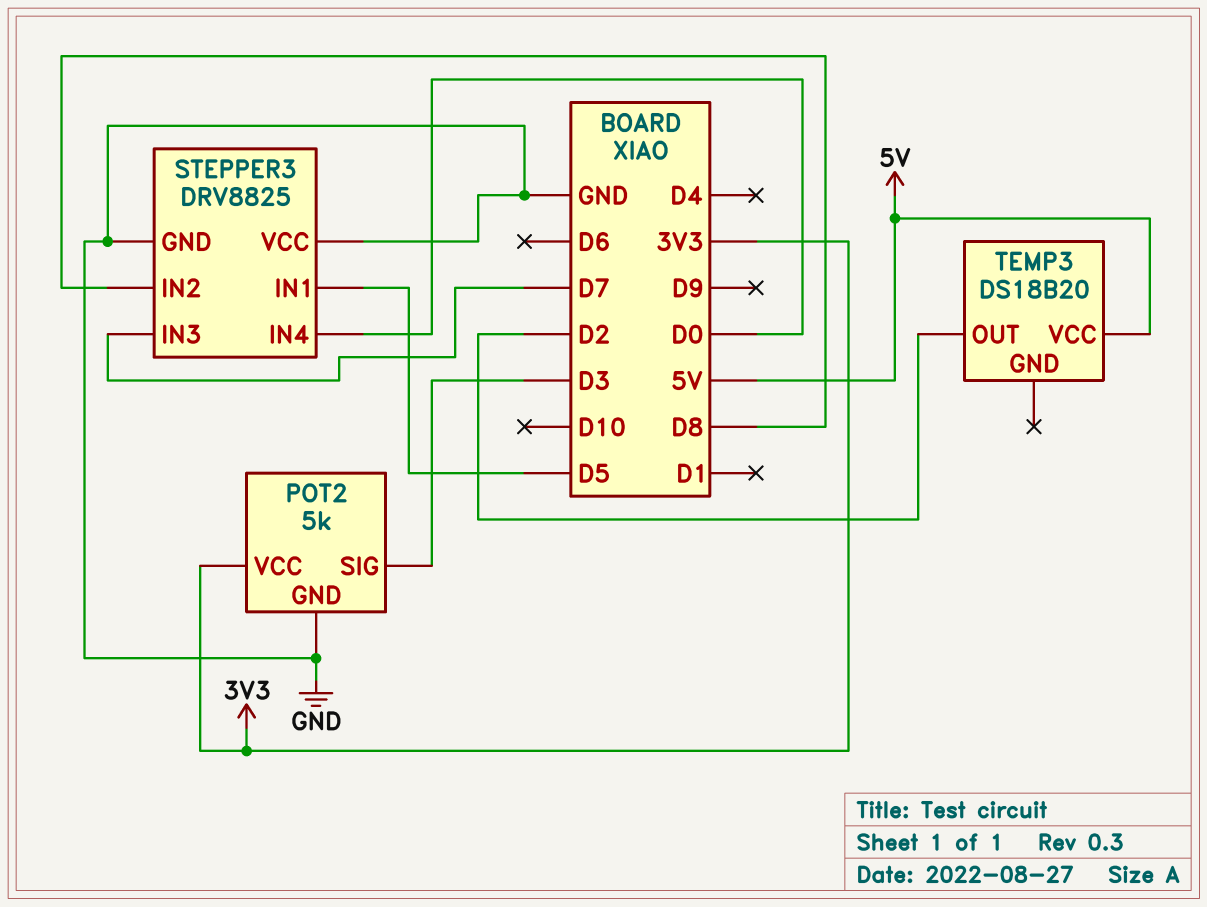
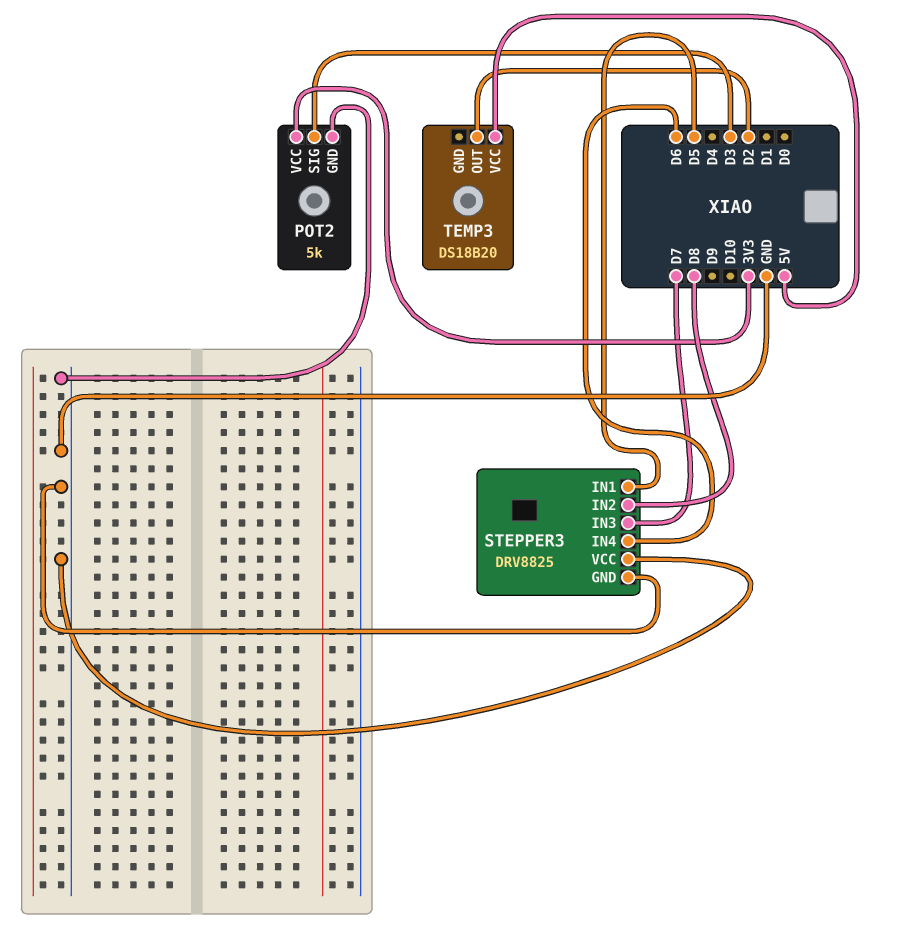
STEPPER3 pin IN4: D0 -> D6

